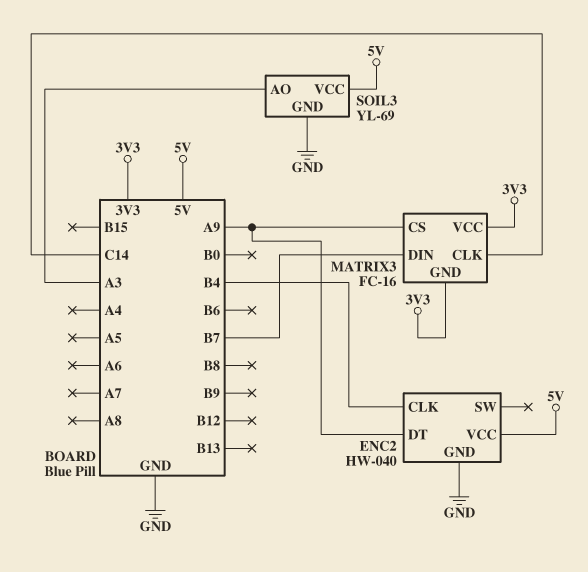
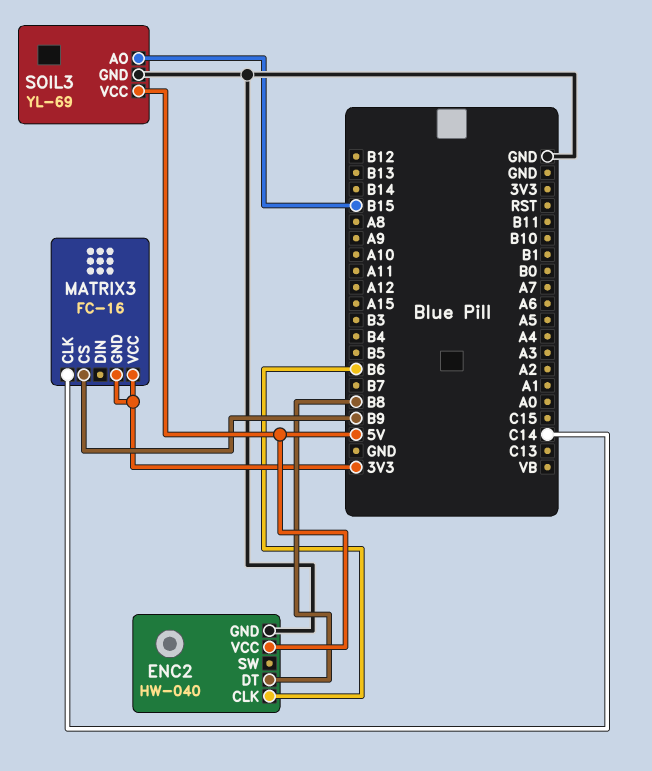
ENC2 pin CLK: B4 -> B6
ENC2 pin DT: A9 -> B8
MATRIX3 pin CS: A9 -> B9
MATRIX3 pin DIN: B7 -> none
SOIL3 pin AO: A3 -> B15

